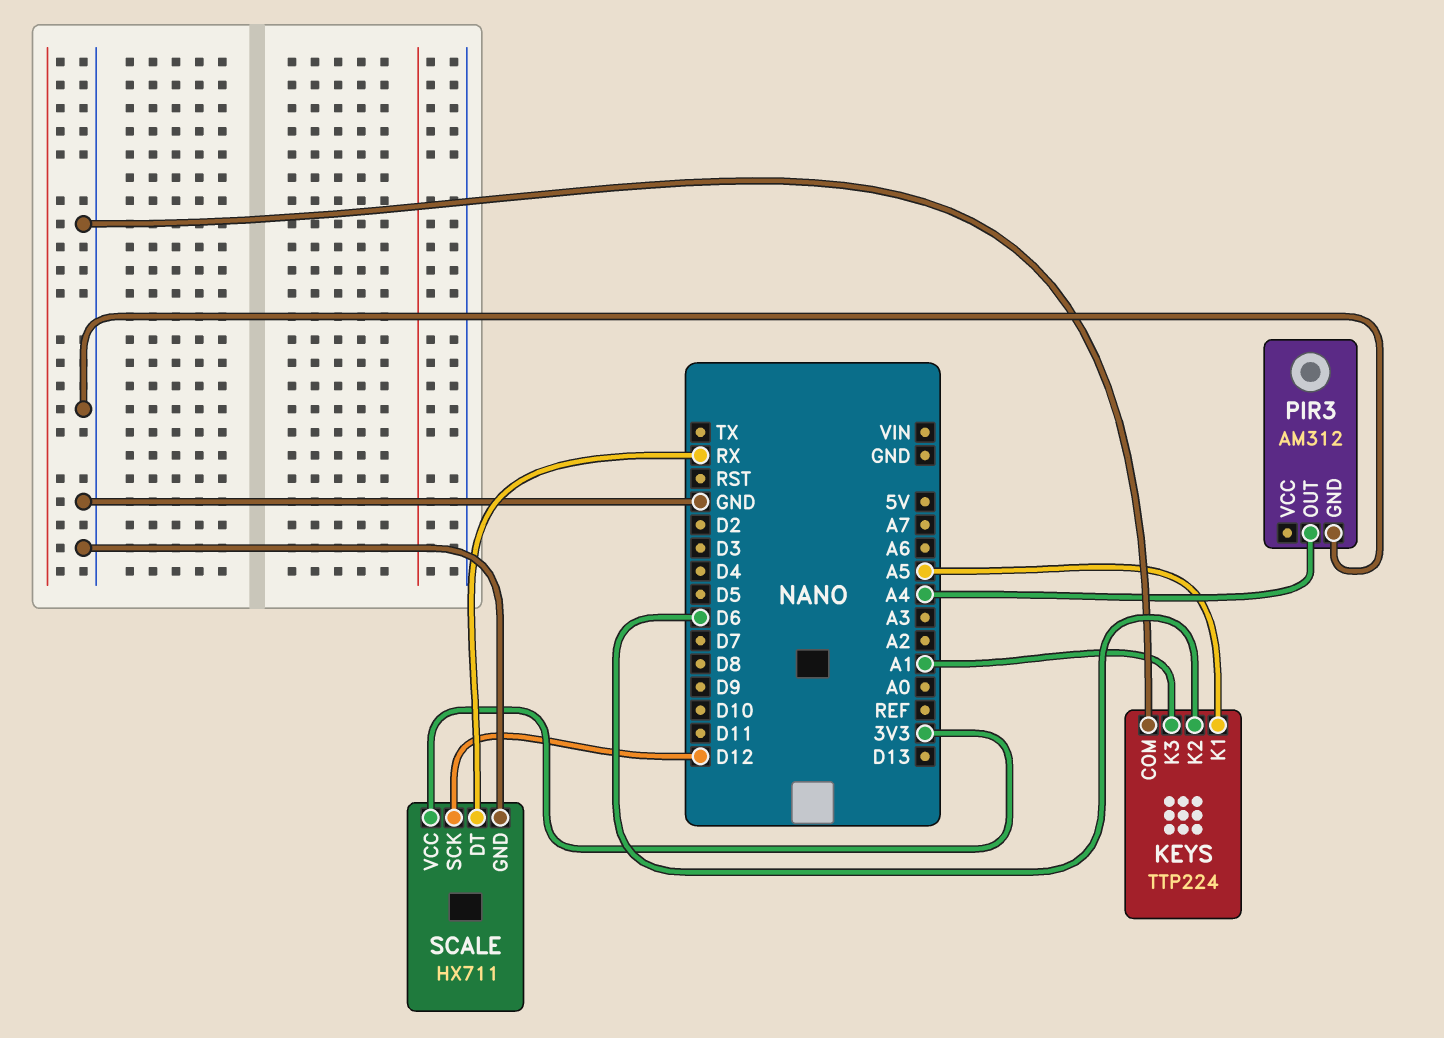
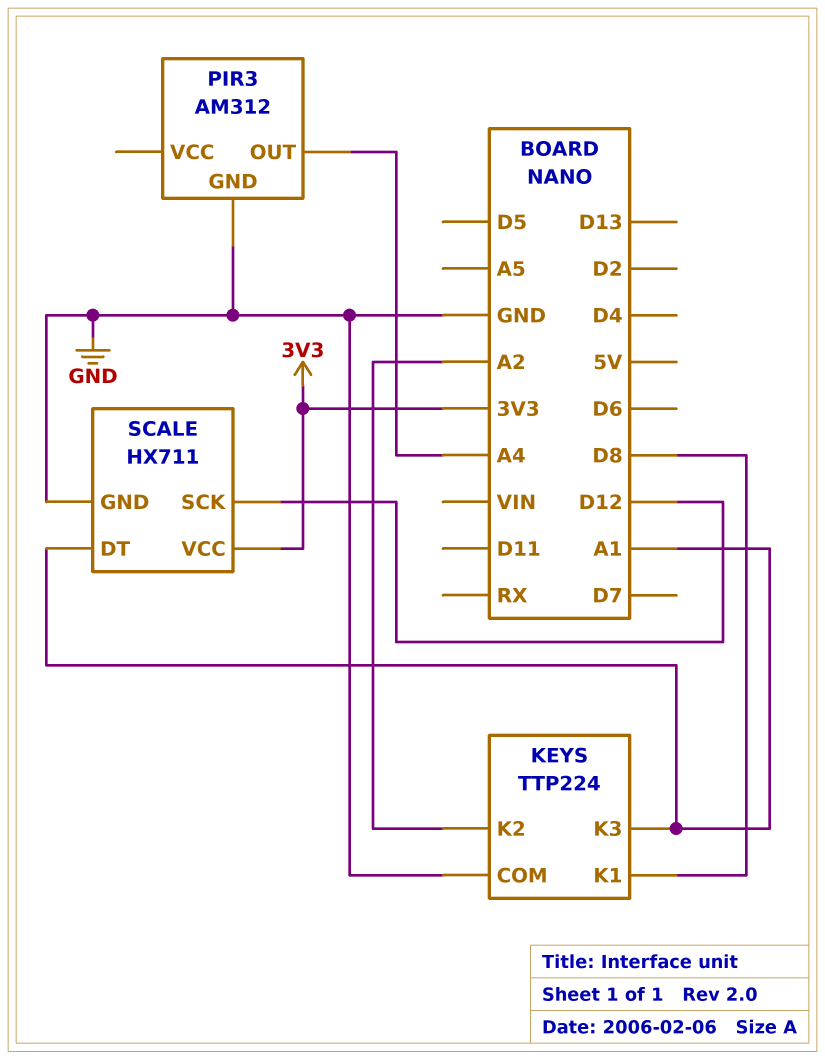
KEYS pin K1: A5 -> D8
KEYS pin K2: D6 -> A2
SCALE pin DT: RX -> A1

